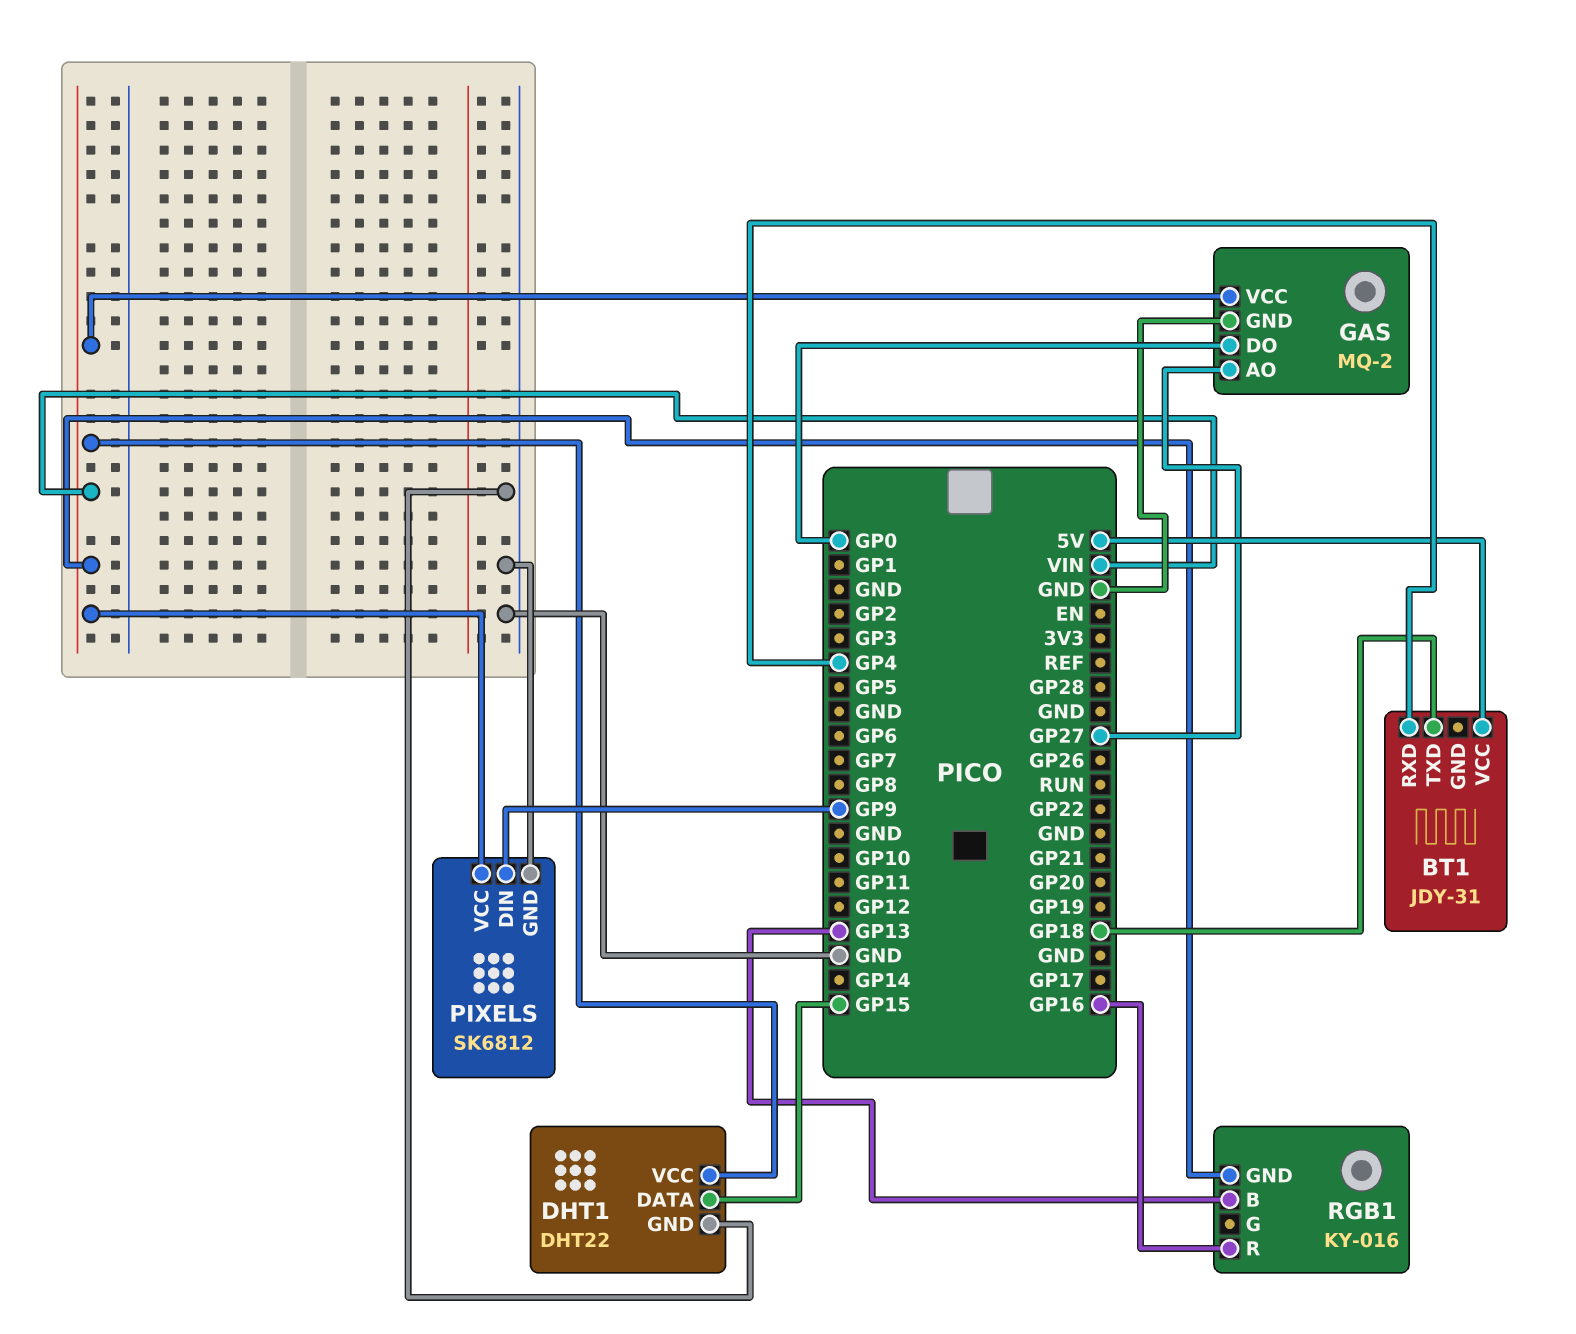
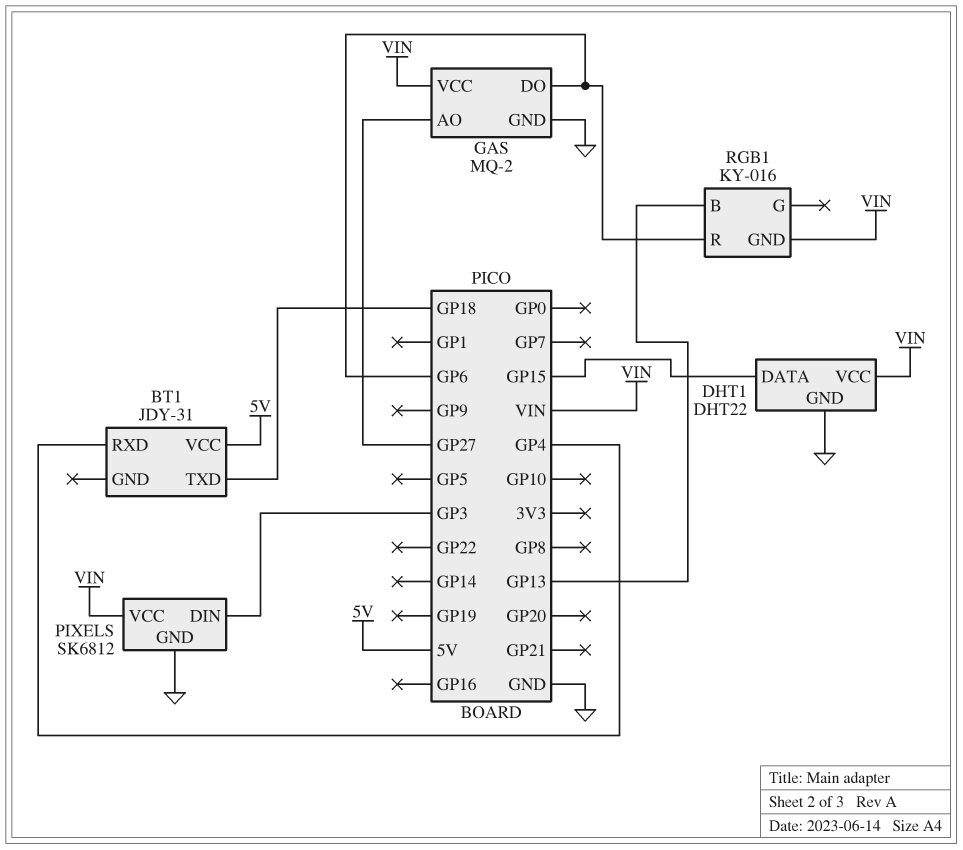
GAS pin DO: GP0 -> GP6
PIXELS pin DIN: GP9 -> GP3
RGB1 pin R: GP16 -> GP6

